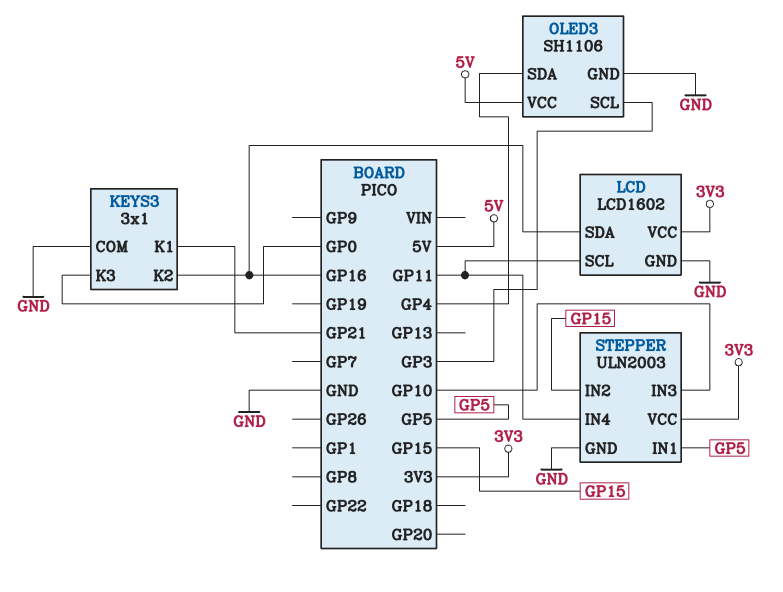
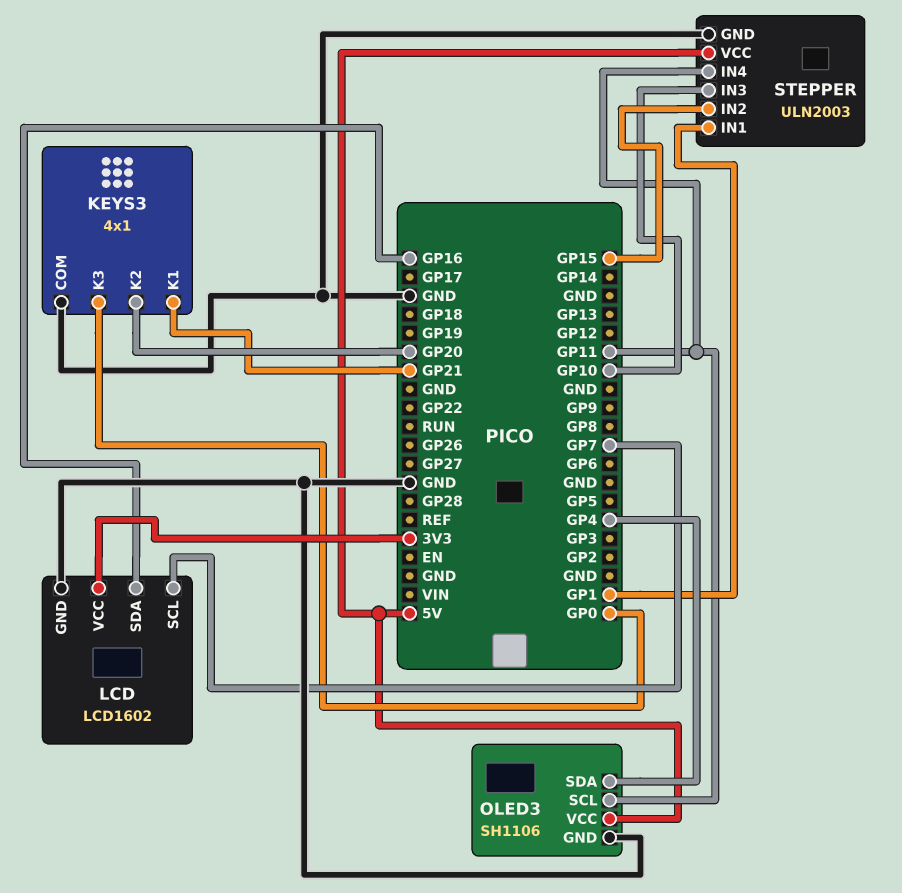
KEYS3: 3x1 -> 4x1
KEYS3 pin K2: GP16 -> GP20
LCD pin SCL: GP11 -> GP7
OLED3 pin SCL: GP3 -> GP11
STEPPER pin IN1: GP5 -> GP1
STEPPER pin VCC: 3V3 -> 5V

